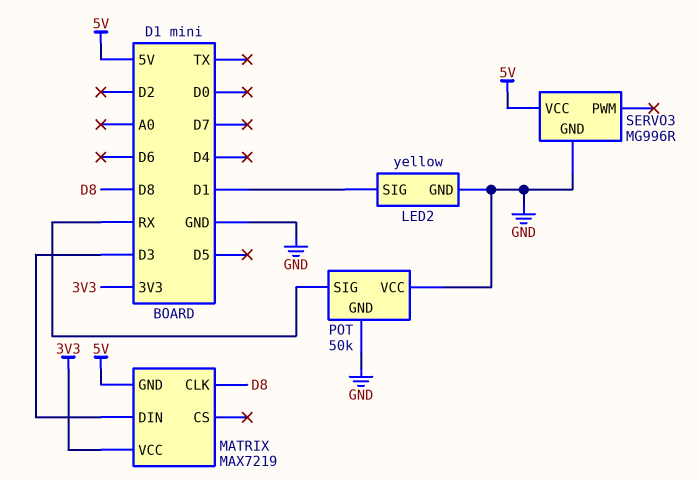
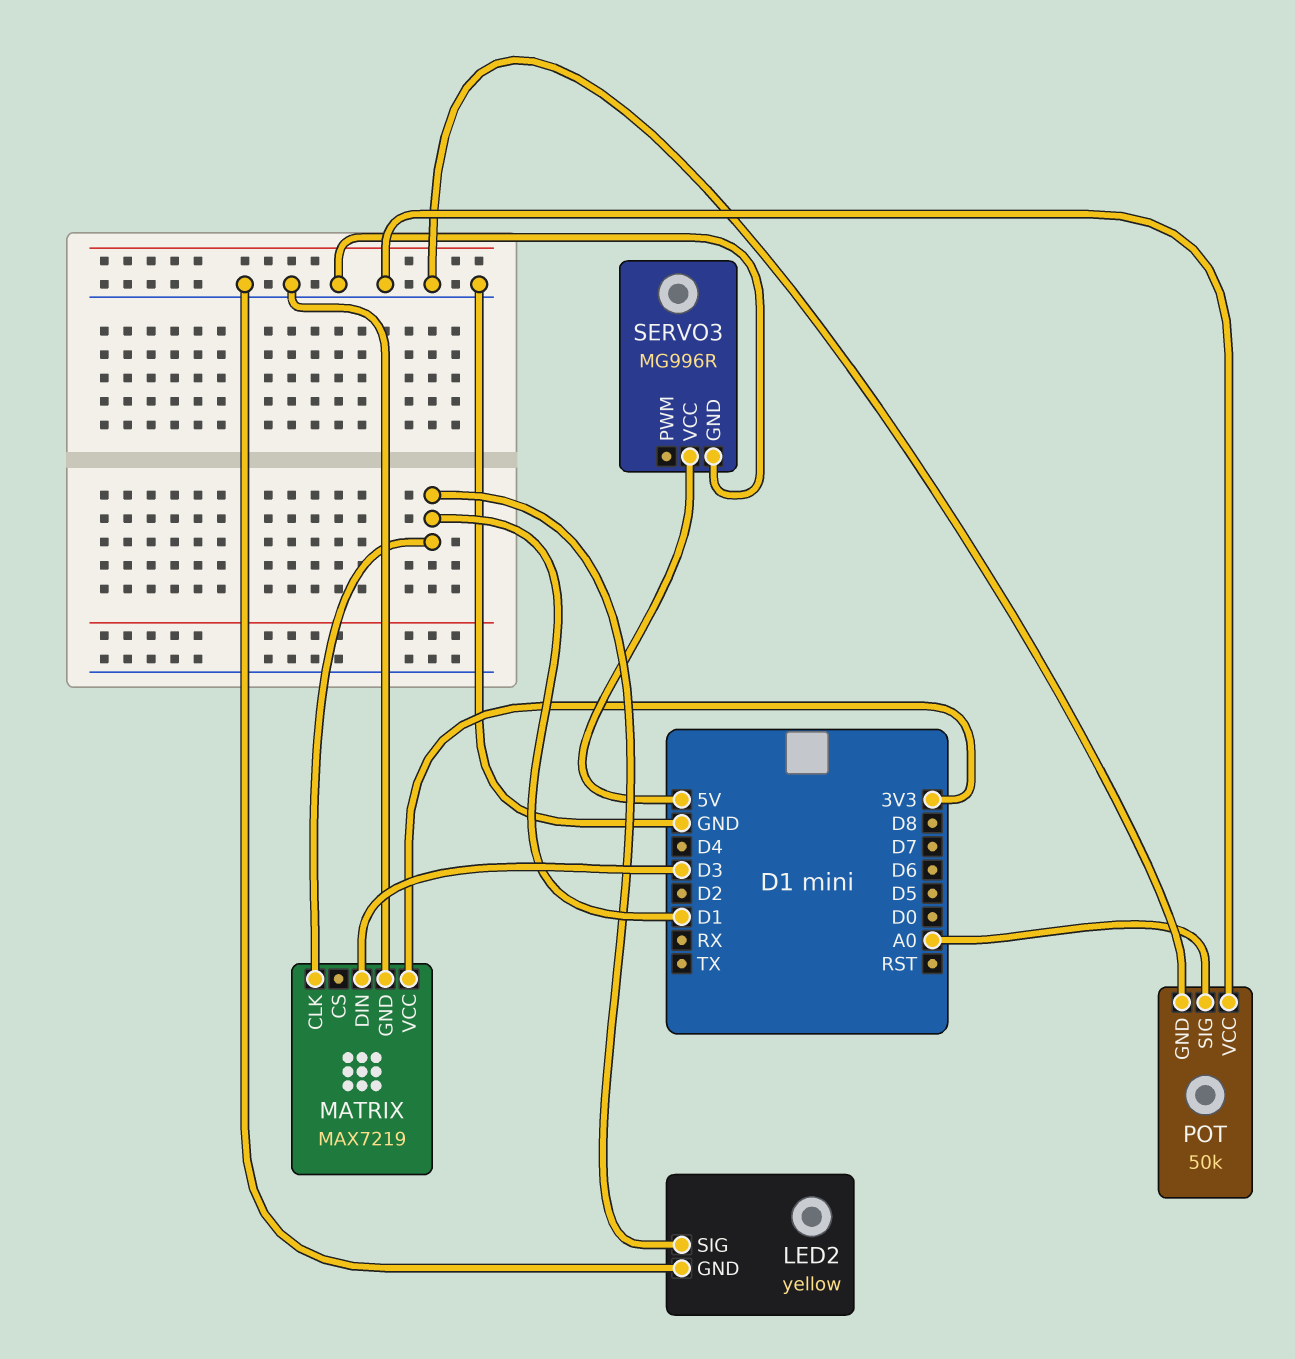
MATRIX pin CLK: D8 -> D1
MATRIX pin GND: 5V -> GND
POT pin SIG: RX -> A0

